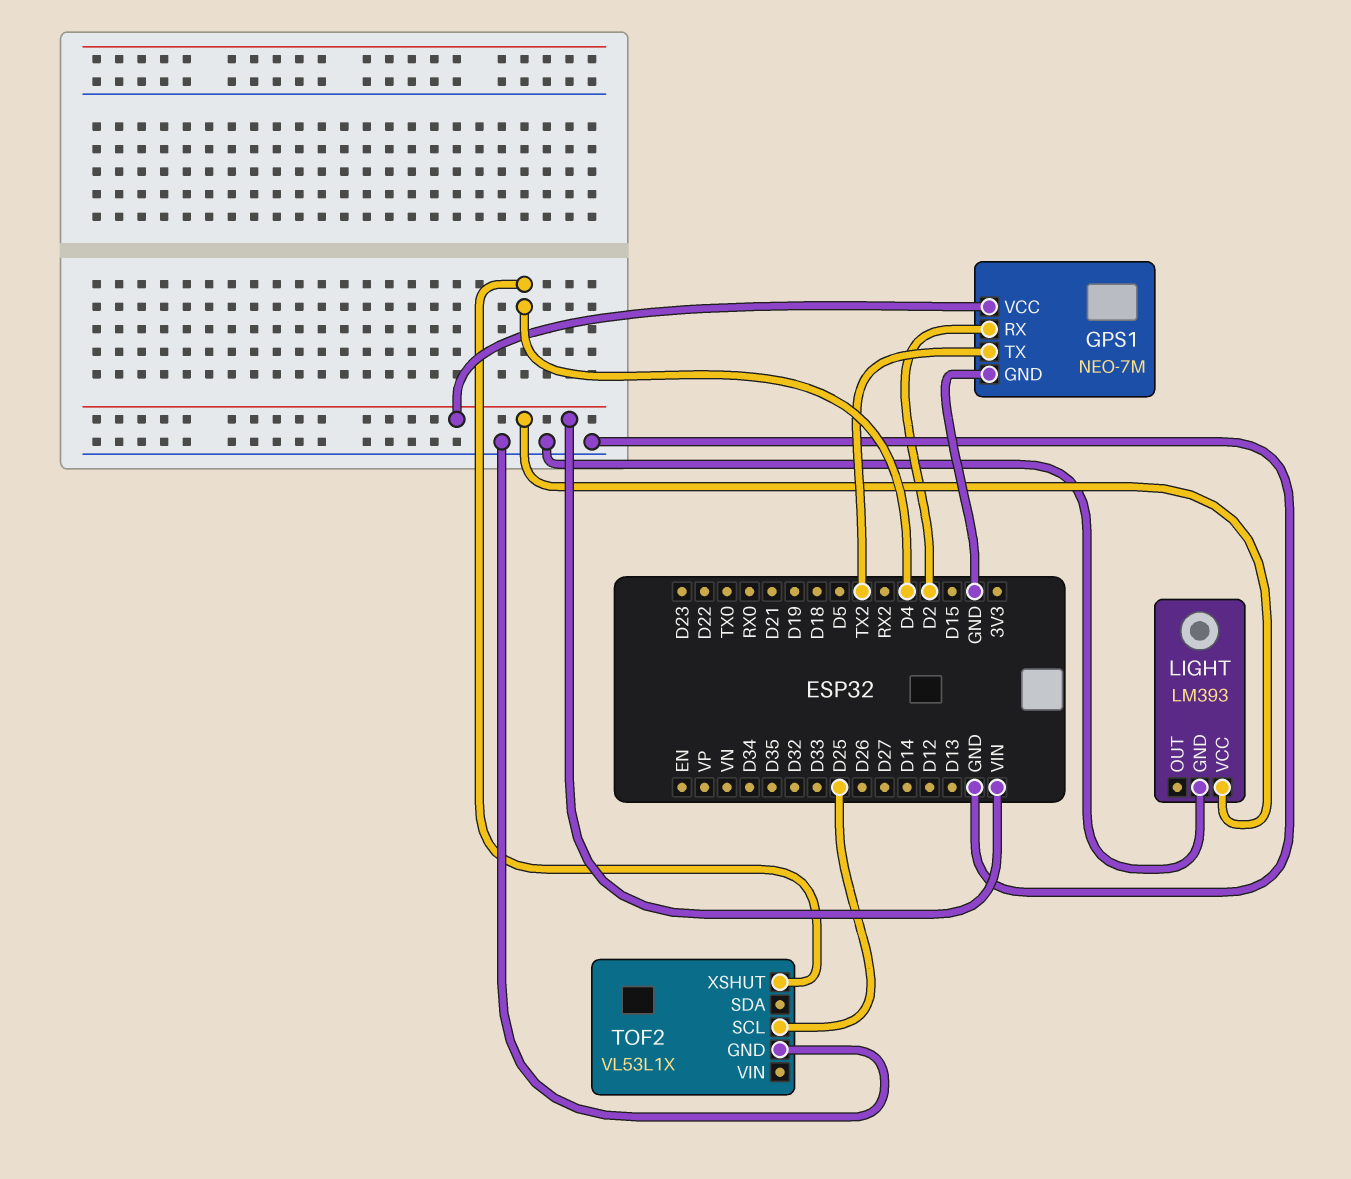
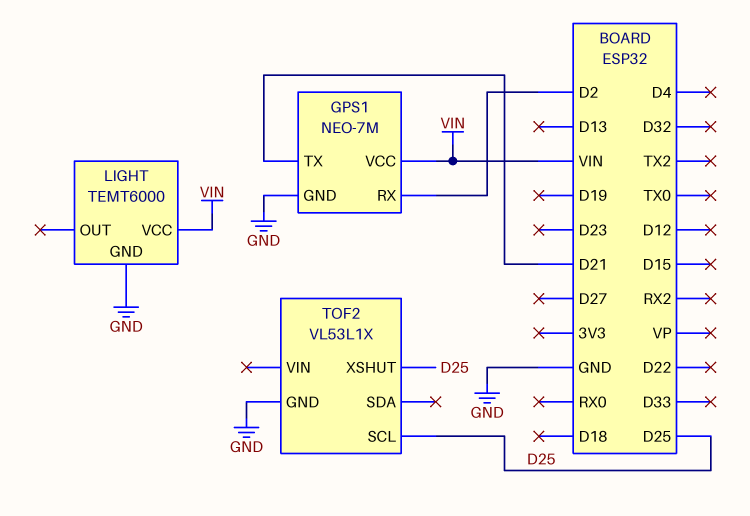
GPS1 pin TX: TX2 -> D21
LIGHT: LM393 -> TEMT6000
TOF2 pin XSHUT: D4 -> D25

